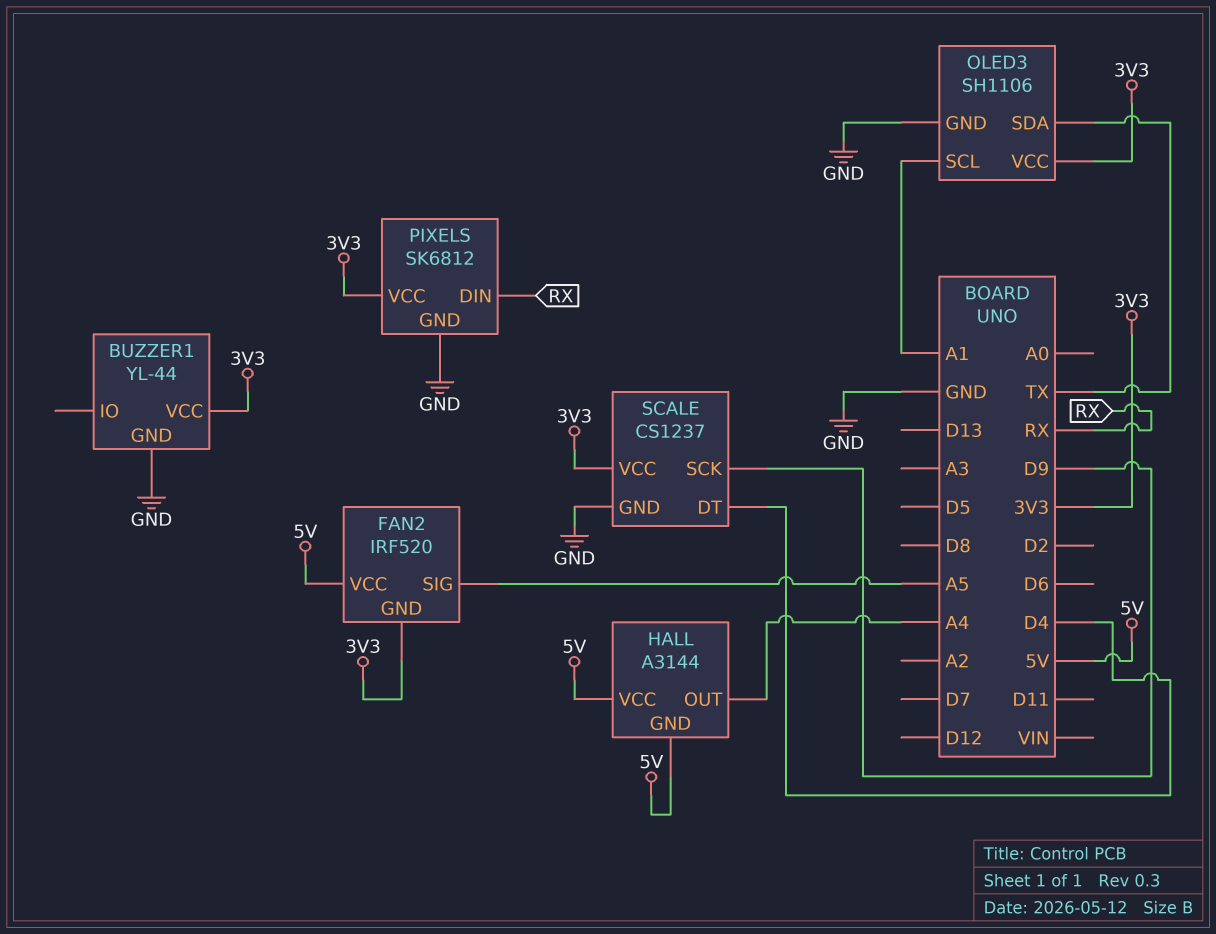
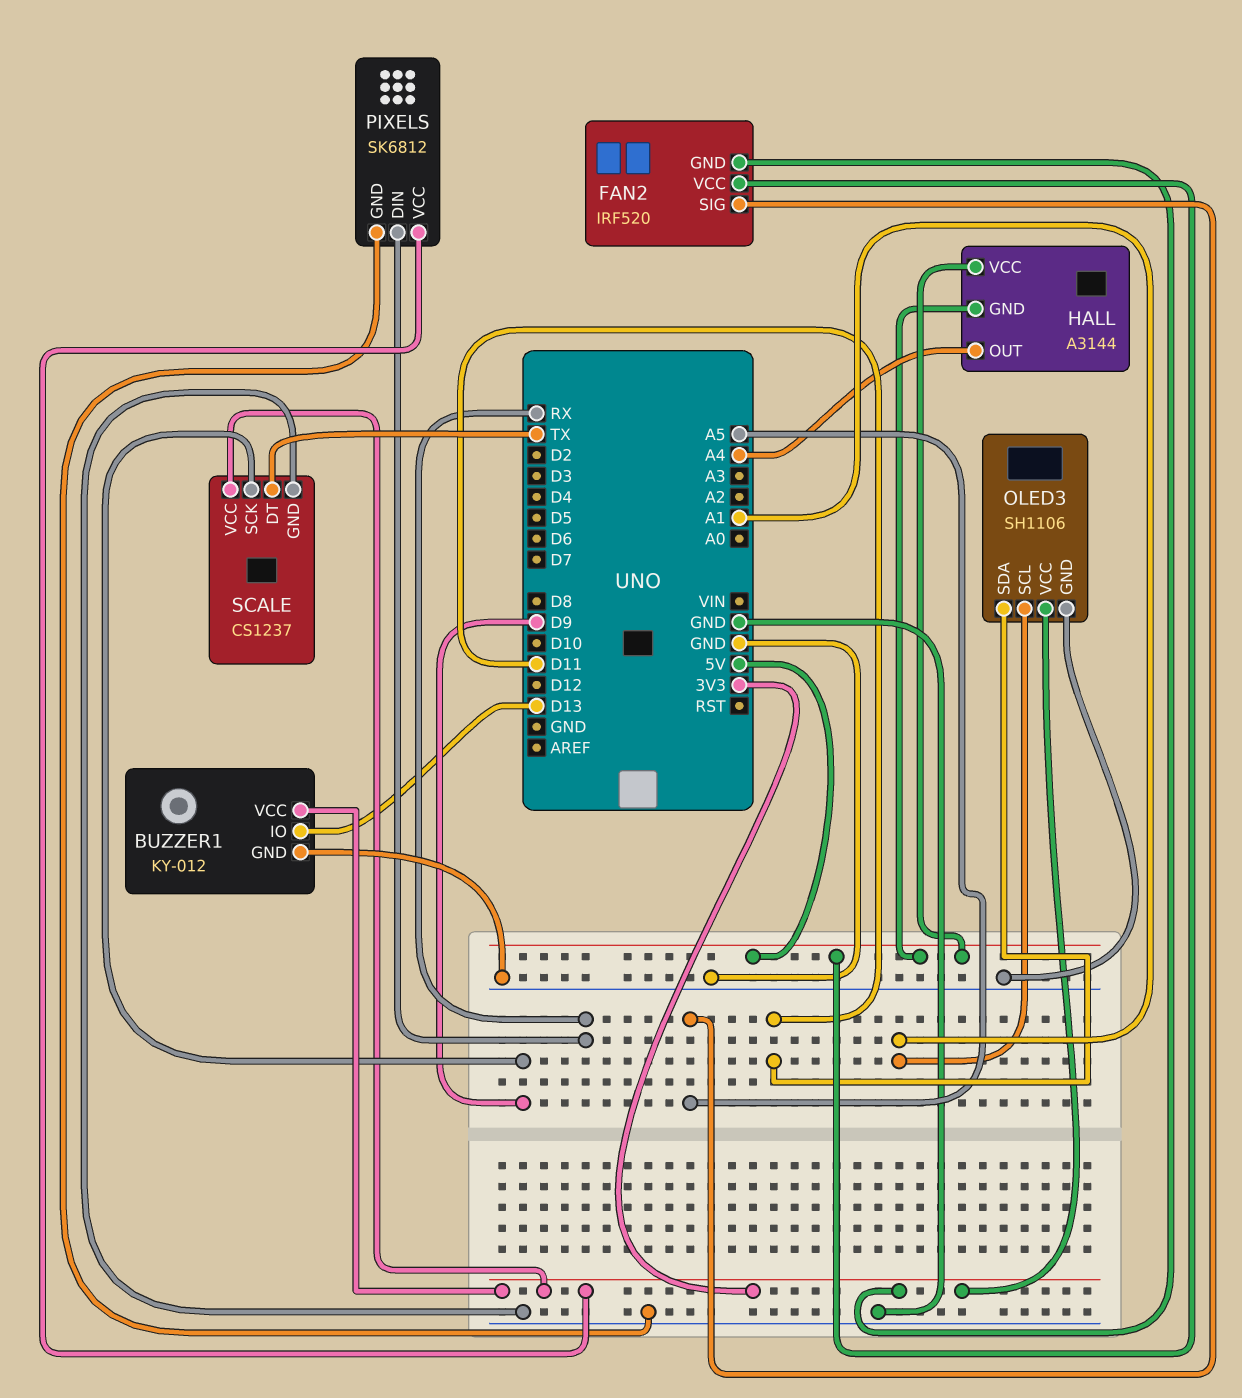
BUZZER1: YL-44 -> KY-012
BUZZER1 pin IO: none -> D13
OLED3 pin SDA: TX -> D11
SCALE pin DT: D4 -> TX

